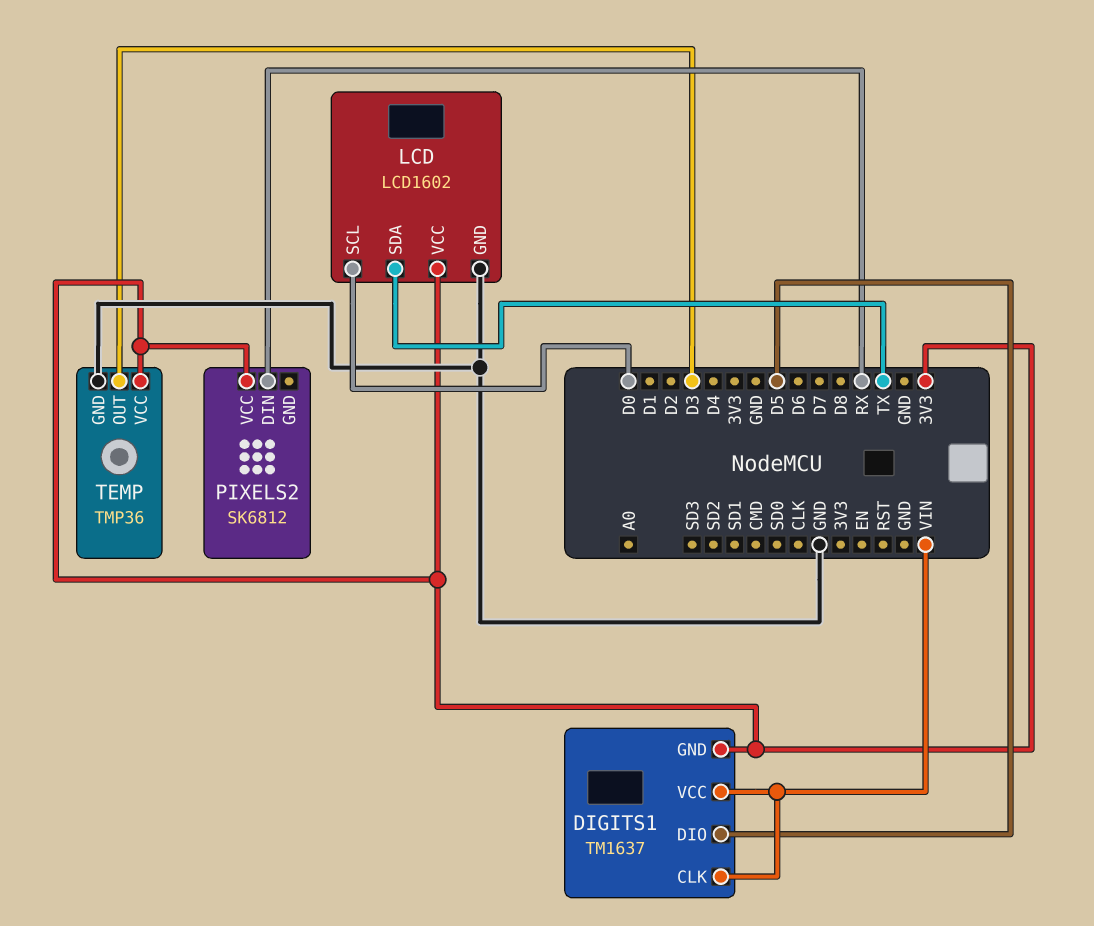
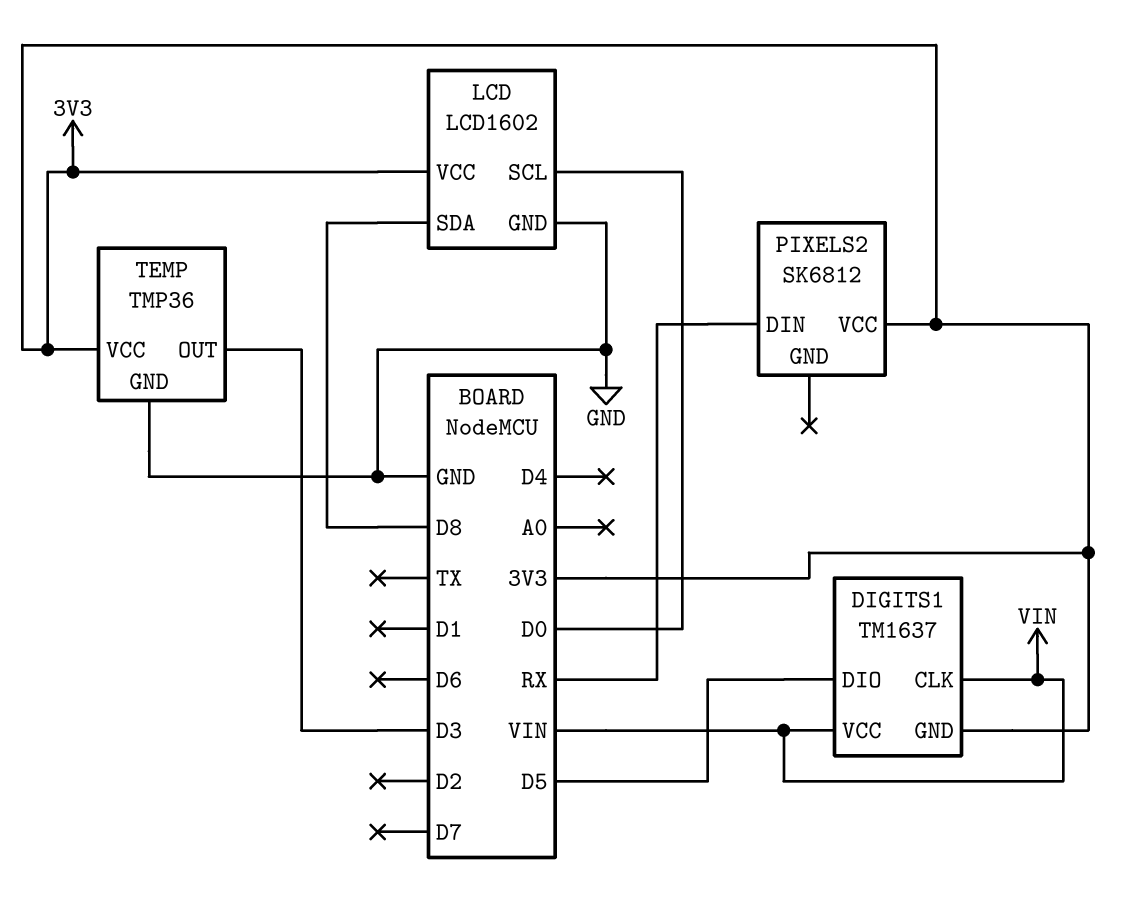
LCD pin SDA: TX -> D8

